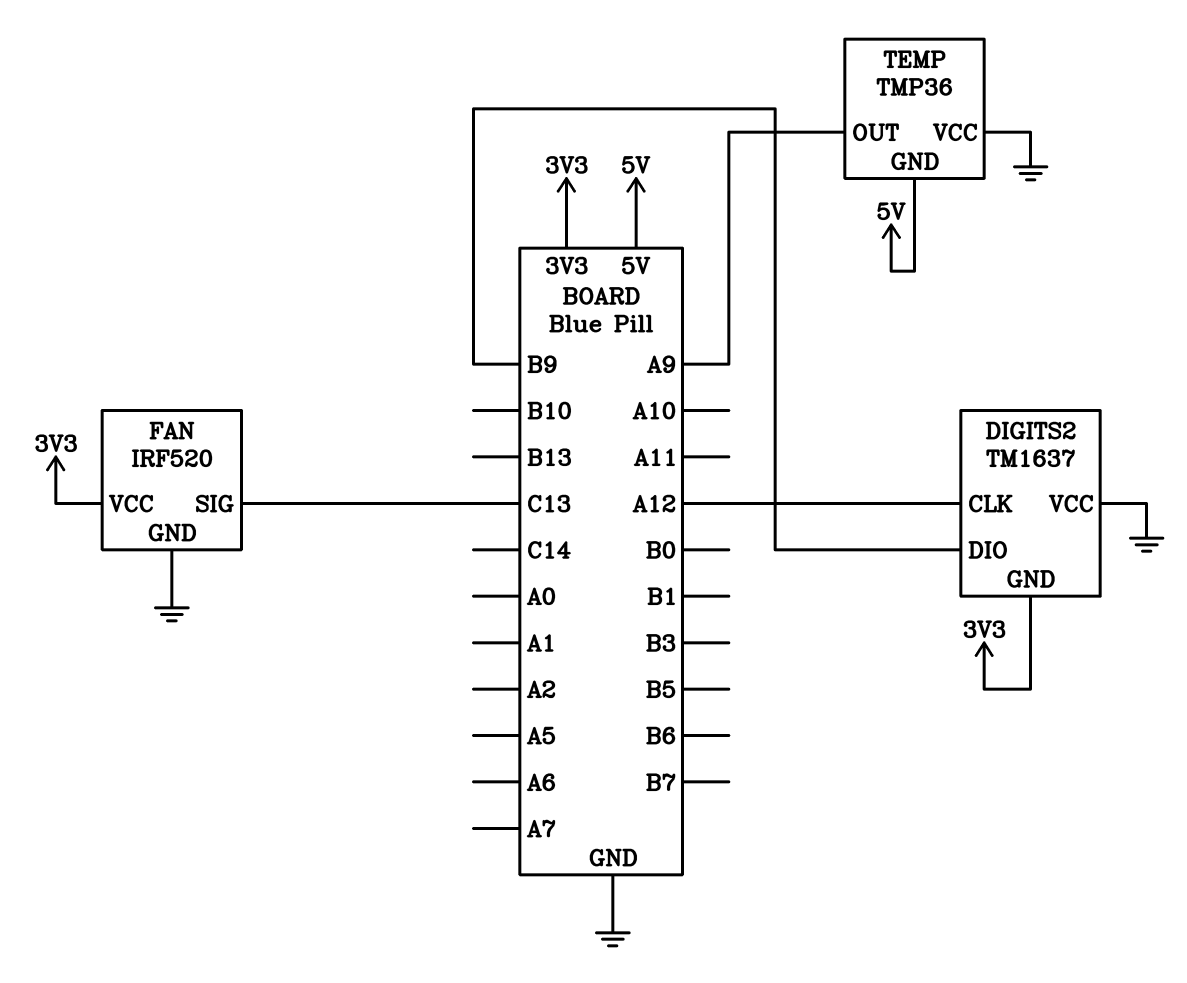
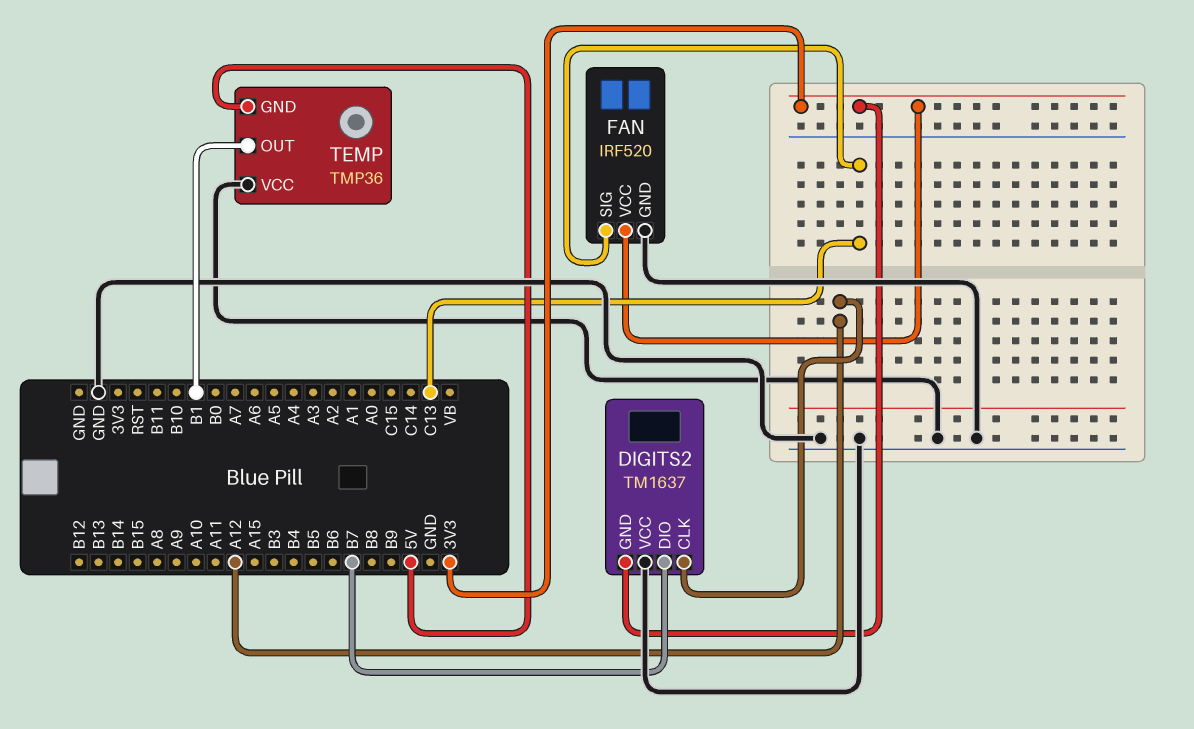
DIGITS2 pin DIO: B9 -> B7
TEMP pin OUT: A9 -> B1

